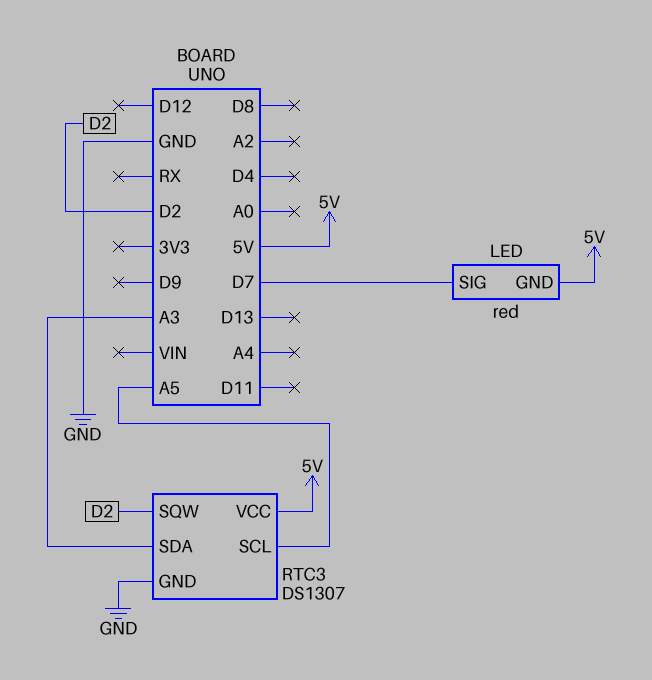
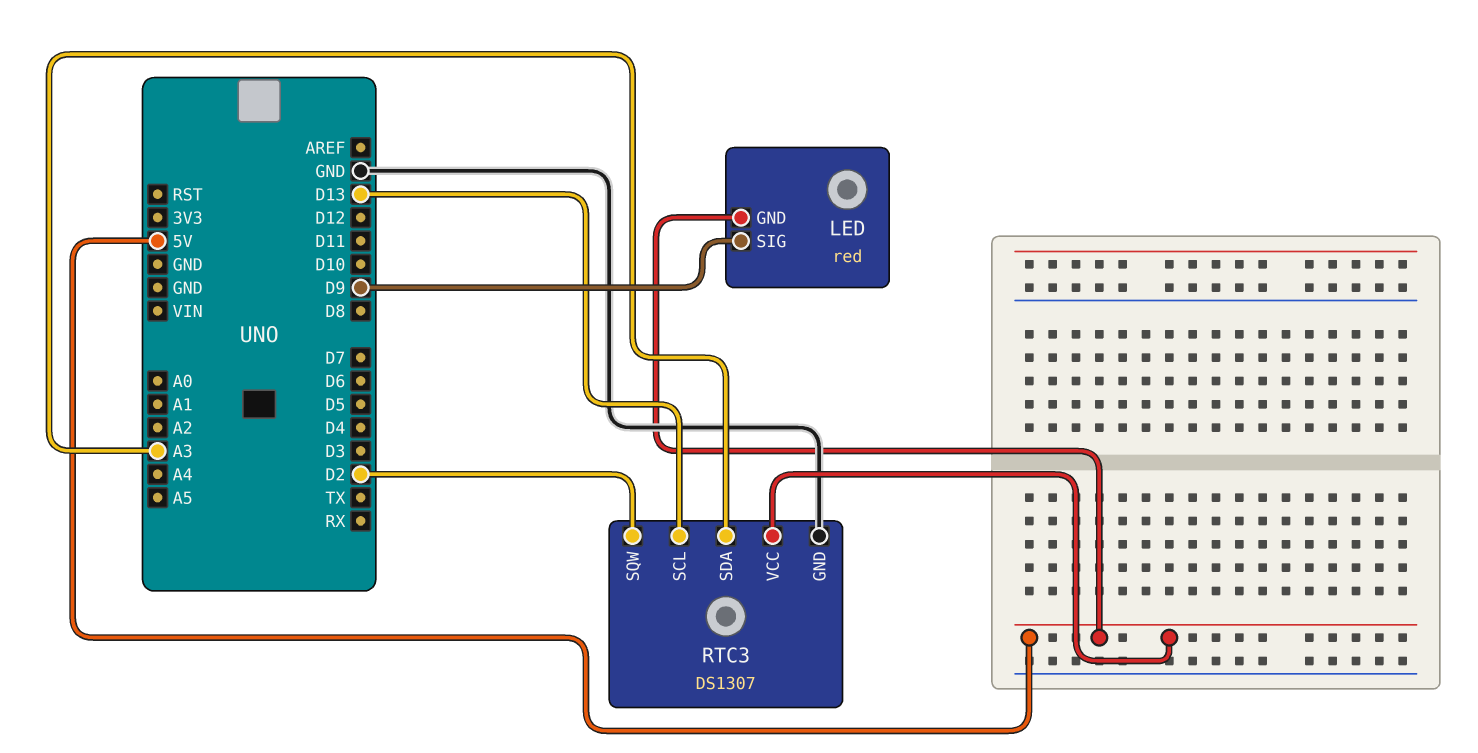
LED pin SIG: D7 -> D9
RTC3 pin SCL: A5 -> D13

